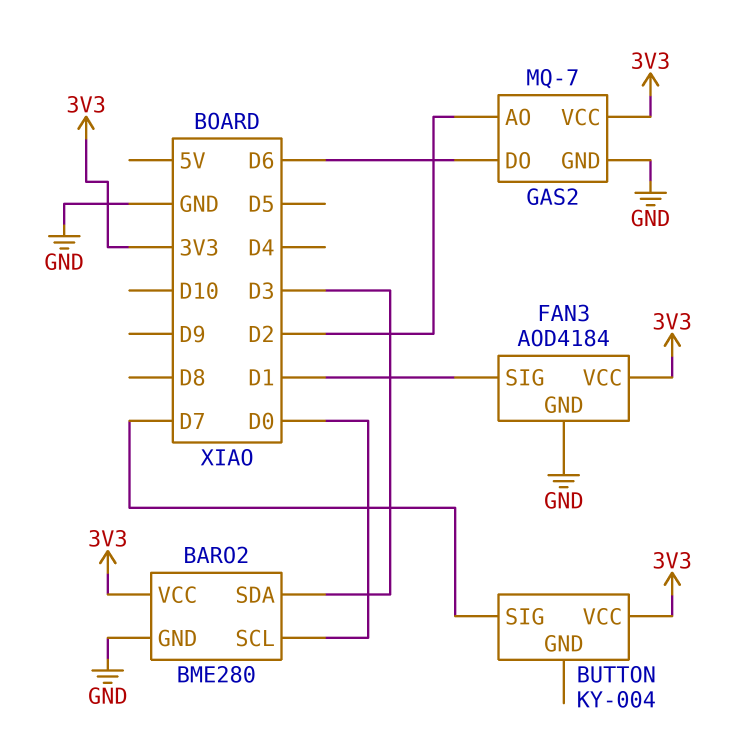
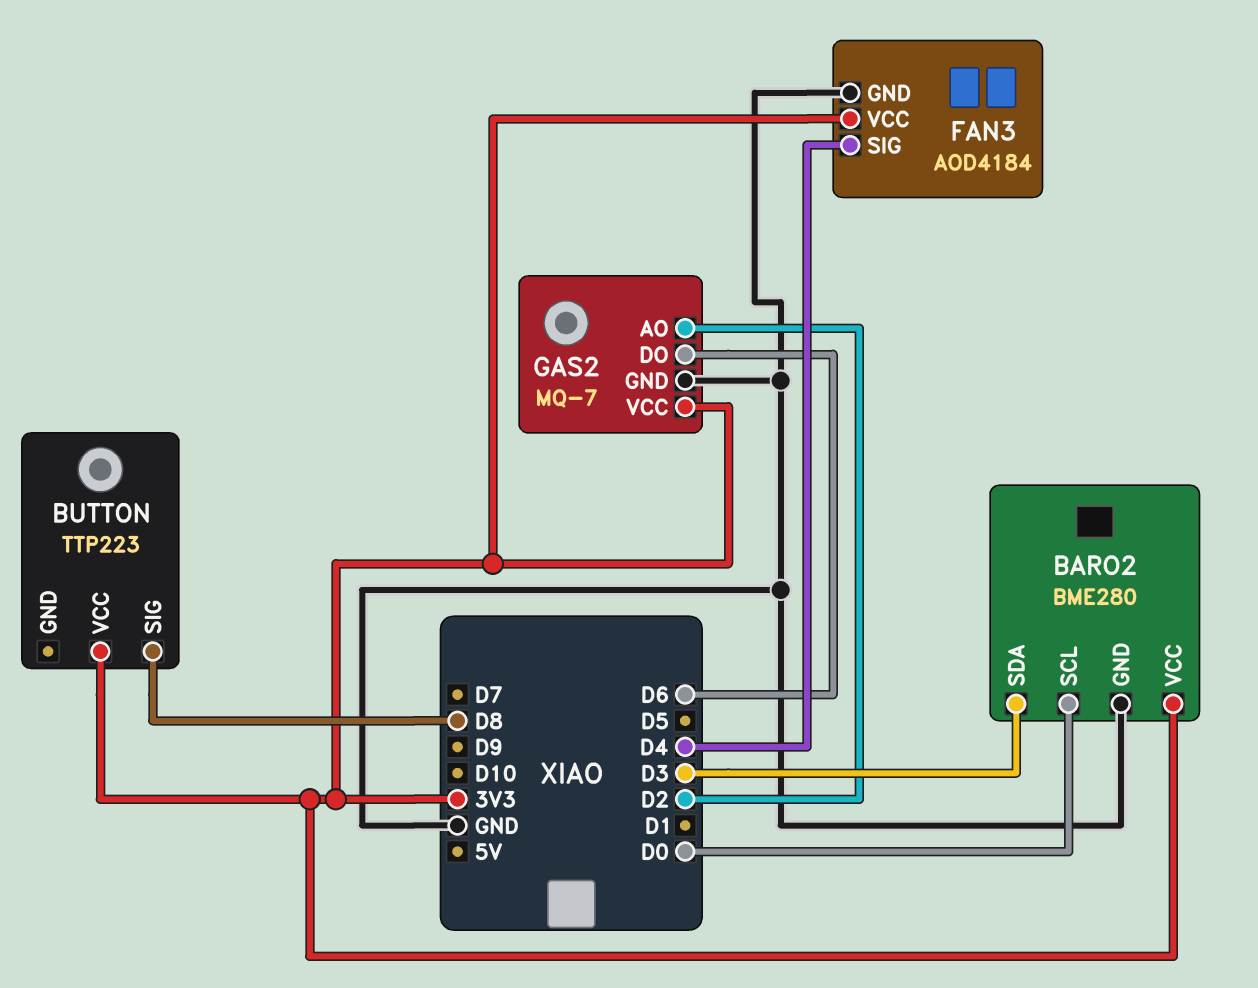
BUTTON: KY-004 -> TTP223
BUTTON pin SIG: D7 -> D8
FAN3 pin SIG: D1 -> D4

